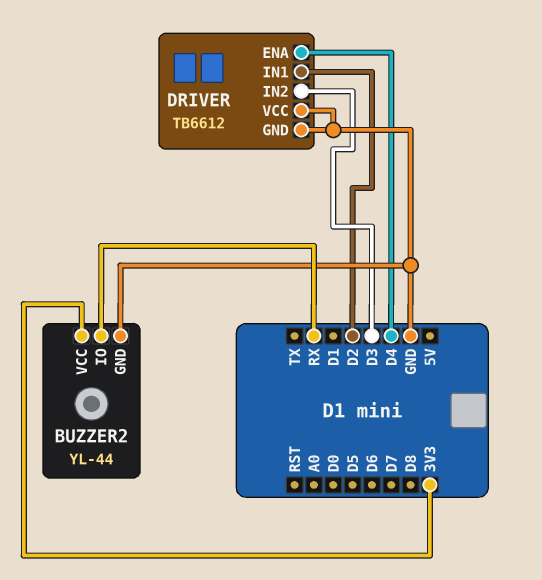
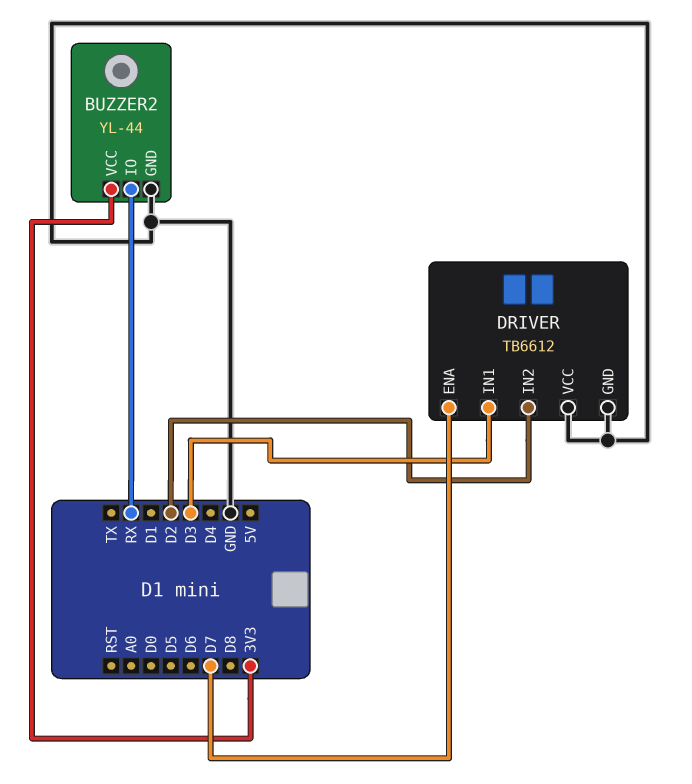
DRIVER pin ENA: D4 -> D7
DRIVER pin IN1: D2 -> D3
DRIVER pin IN2: D3 -> D2

